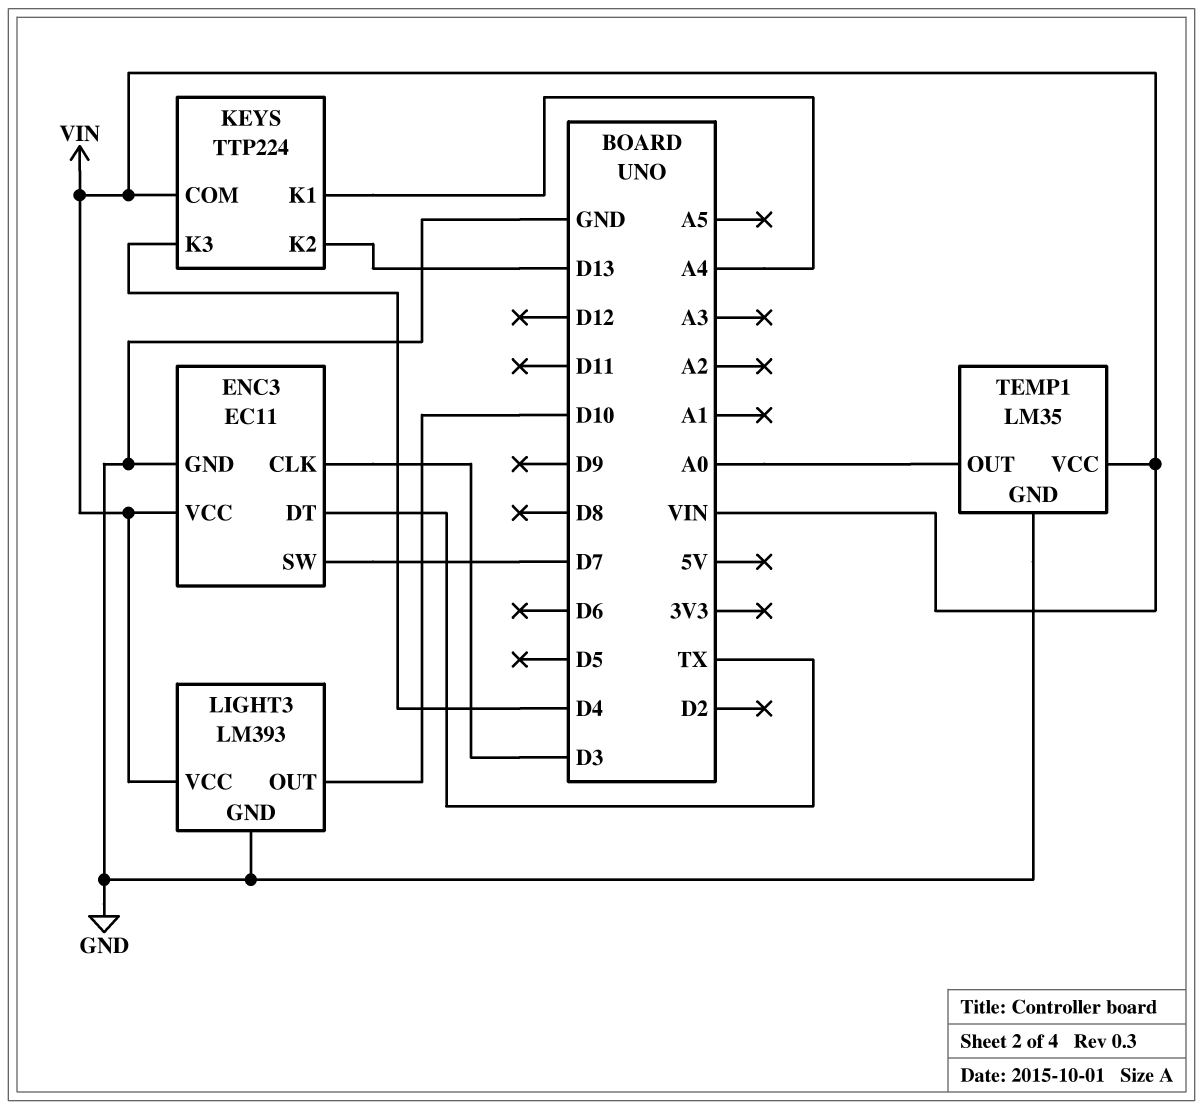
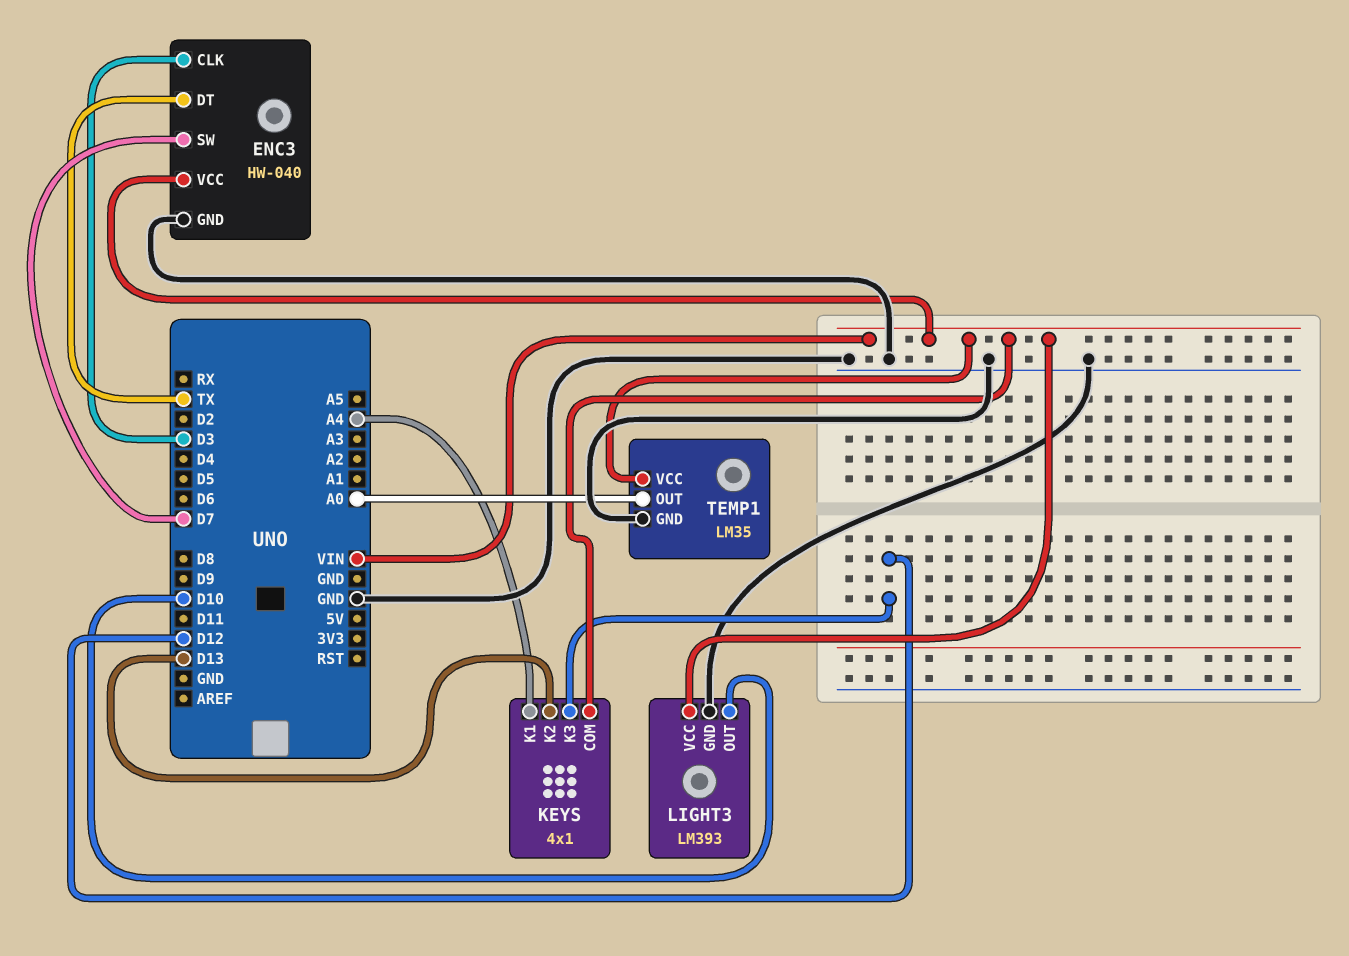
ENC3: EC11 -> HW-040
KEYS: TTP224 -> 4x1
KEYS pin K3: D4 -> D12

